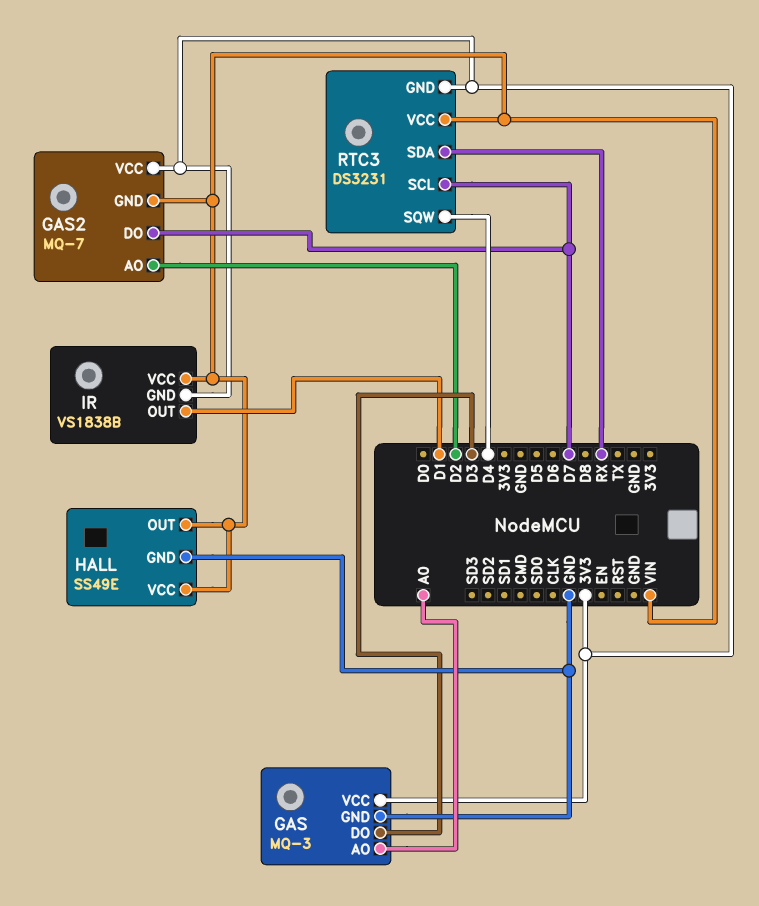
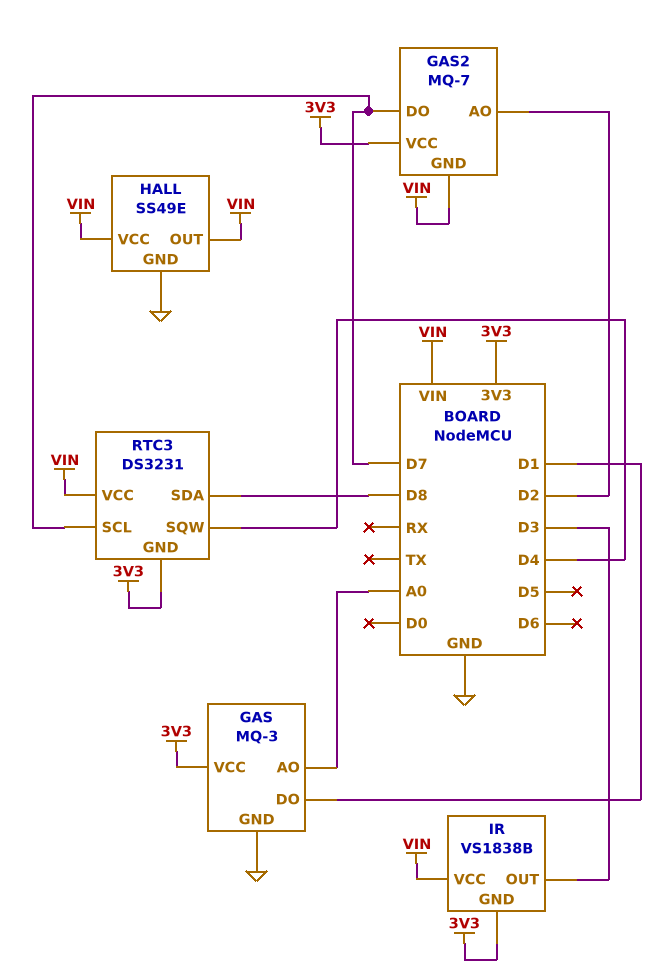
GAS pin DO: D3 -> D1
IR pin OUT: D1 -> D3
RTC3 pin SDA: RX -> D8

